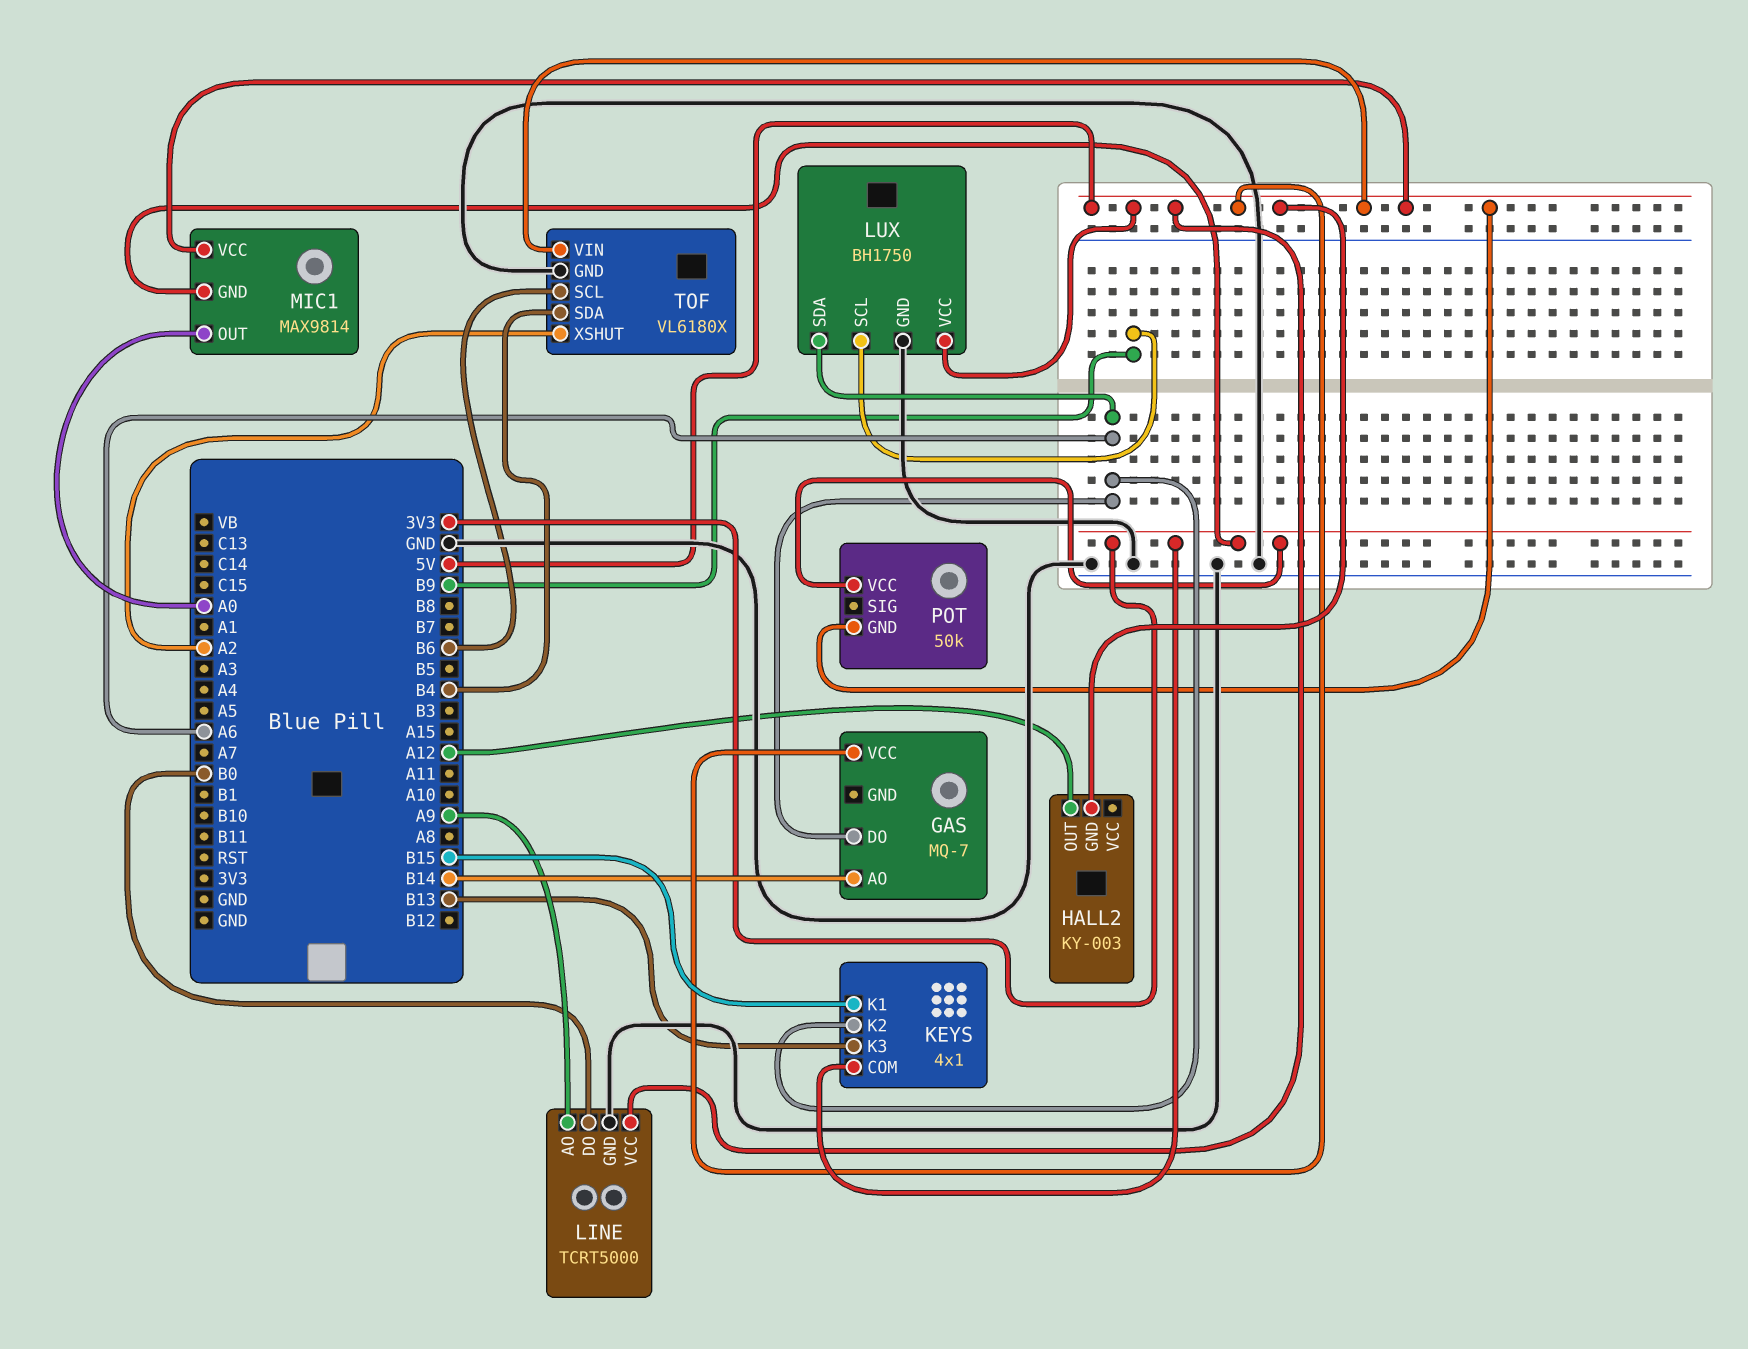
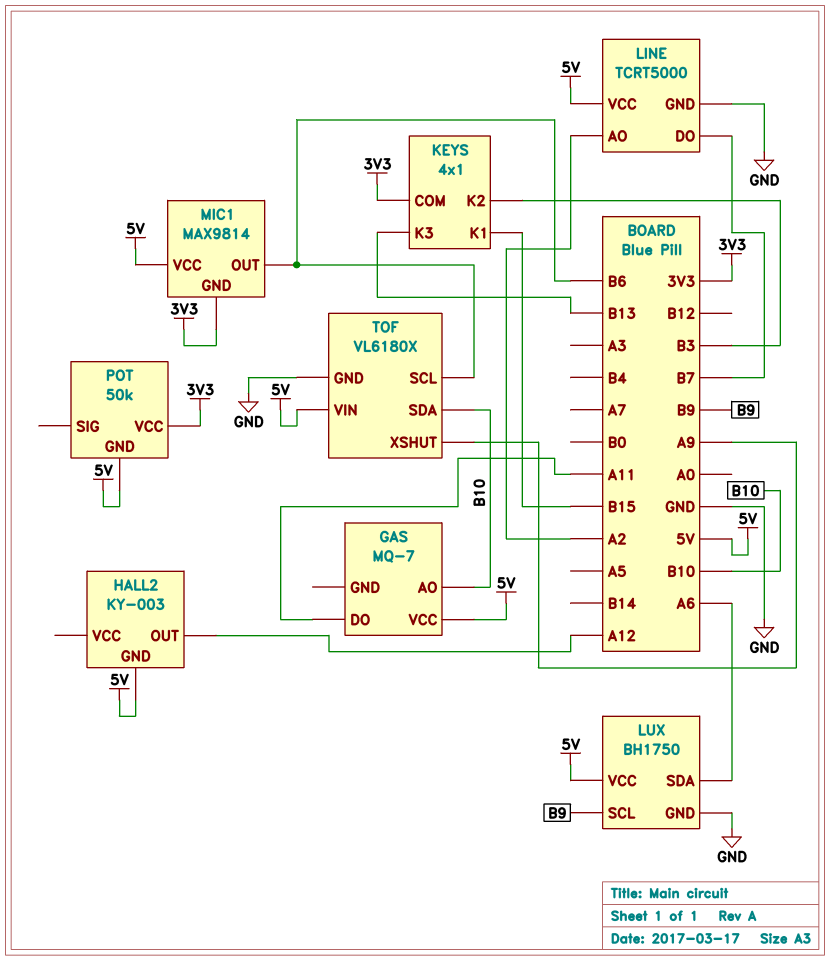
GAS pin AO: B14 -> B10
GAS pin DO: A6 -> A11
KEYS pin K2: A6 -> B3
LINE pin AO: A9 -> A2
LINE pin DO: B0 -> B7
MIC1 pin OUT: A0 -> B6
TOF pin SDA: B4 -> B10
TOF pin XSHUT: A2 -> A9

